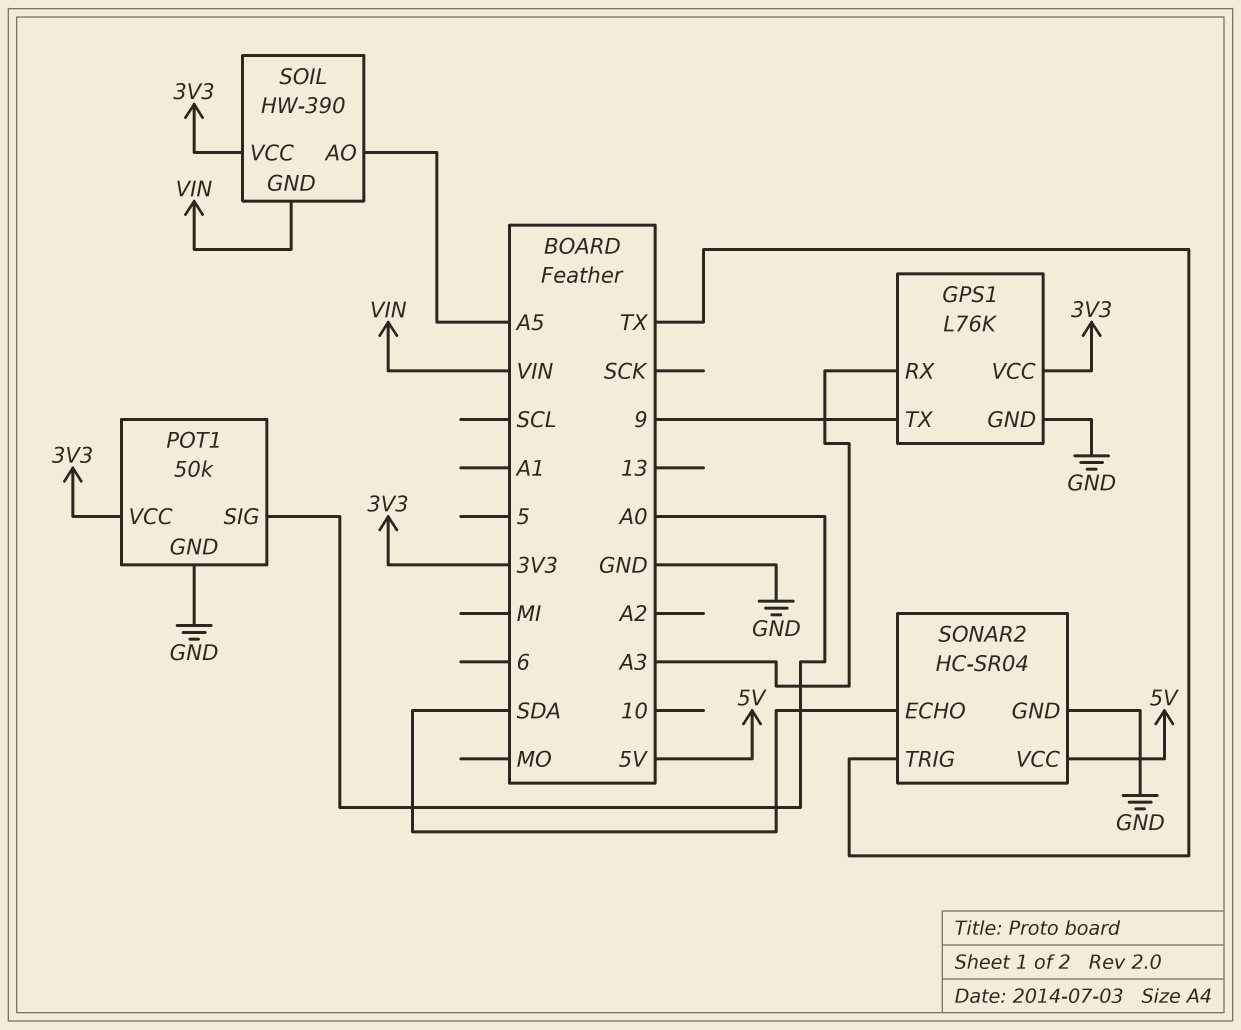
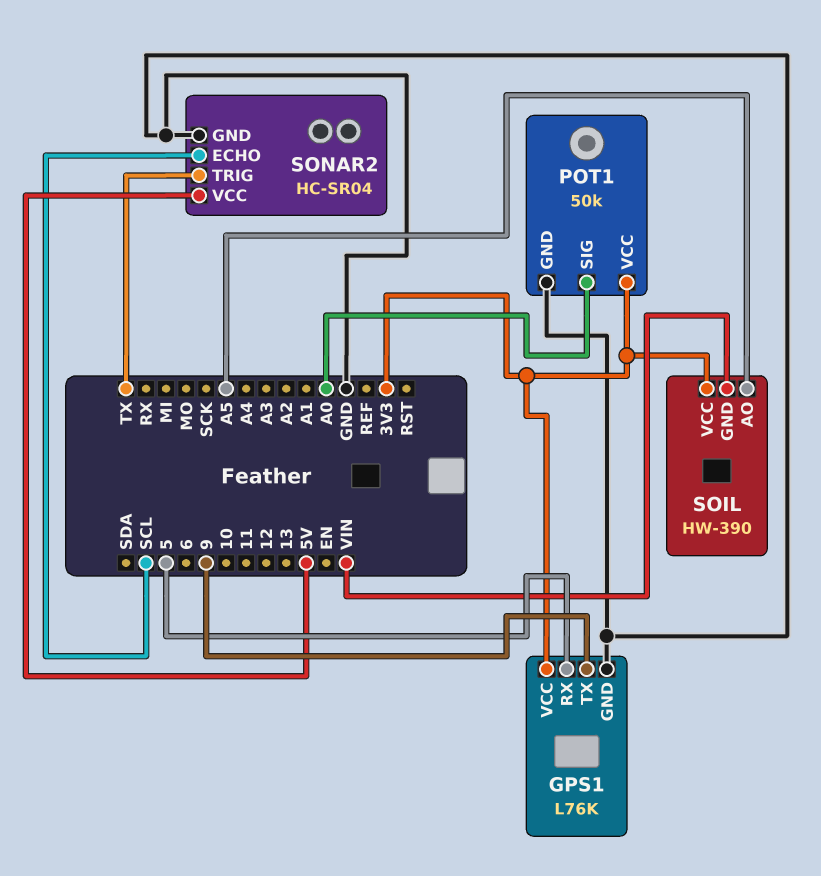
GPS1 pin RX: A3 -> 5
SONAR2 pin ECHO: SDA -> SCL

